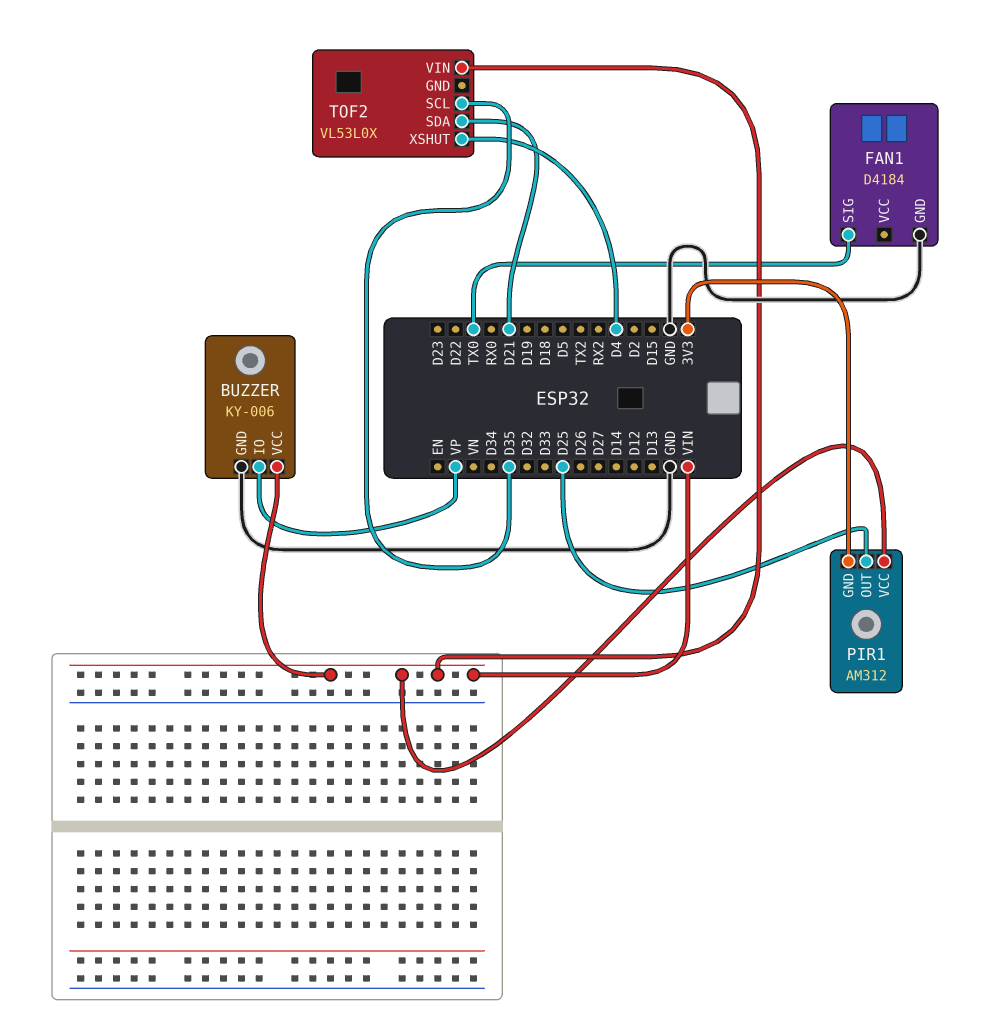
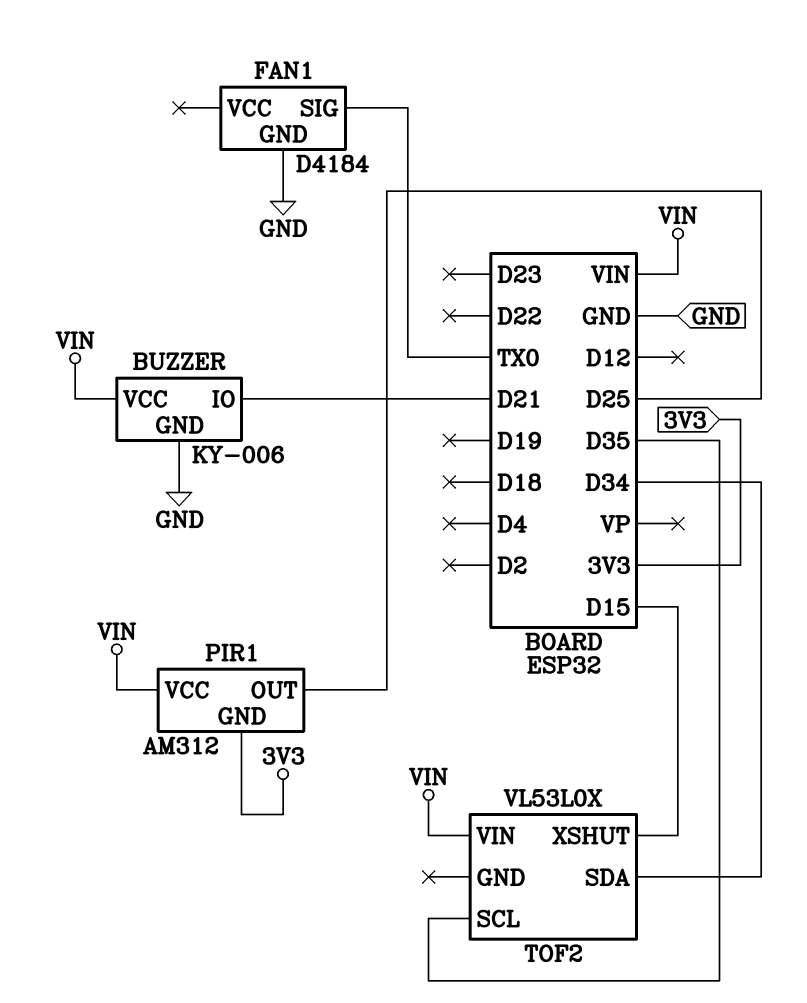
BUZZER pin IO: VP -> D21
TOF2 pin SDA: D21 -> D34
TOF2 pin XSHUT: D4 -> D15

